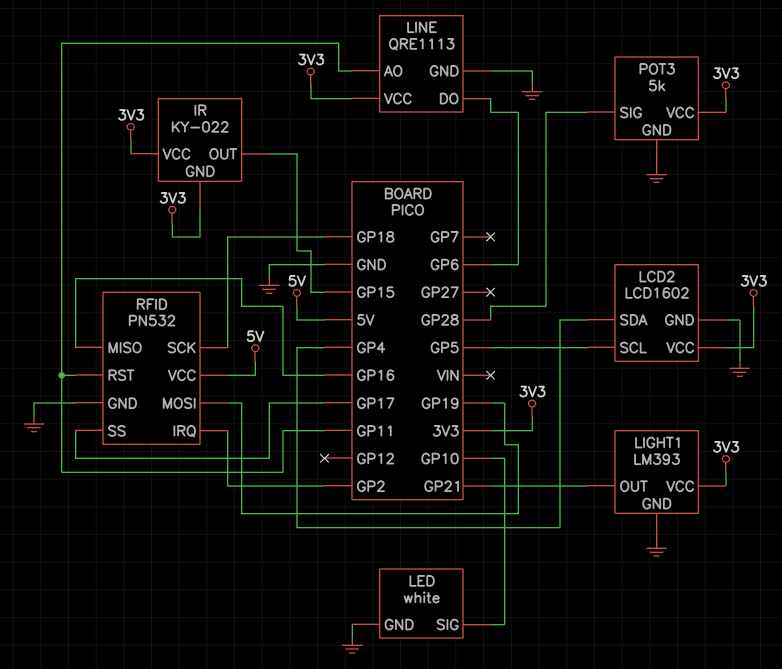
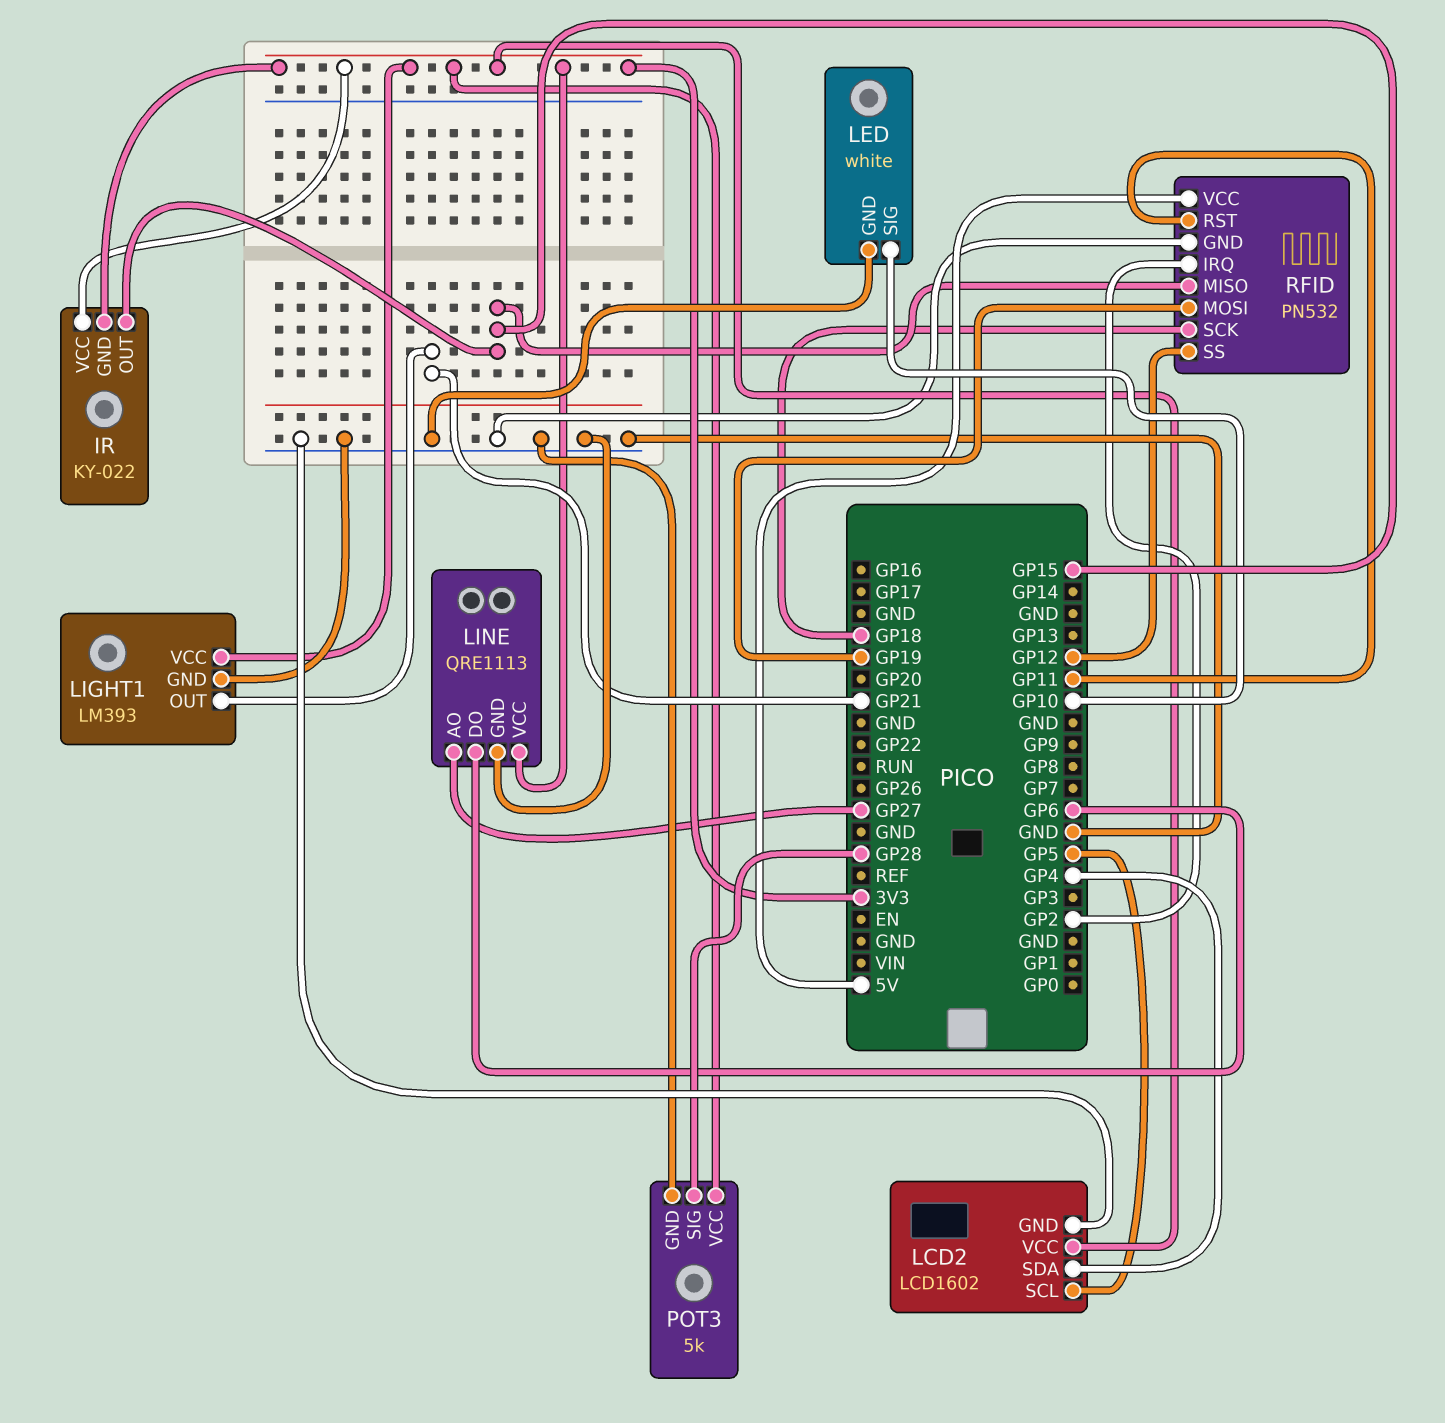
LINE pin AO: GP11 -> GP27
RFID pin MISO: GP16 -> GP15
RFID pin SS: GP17 -> GP12

